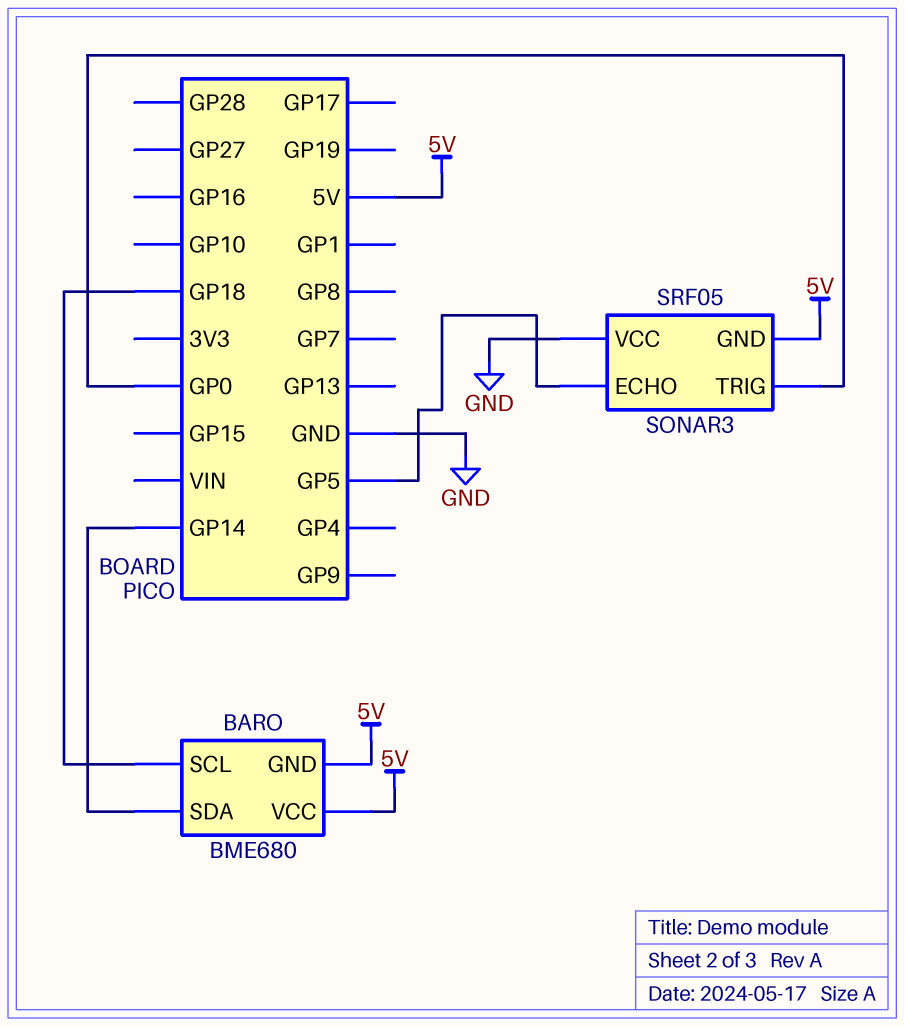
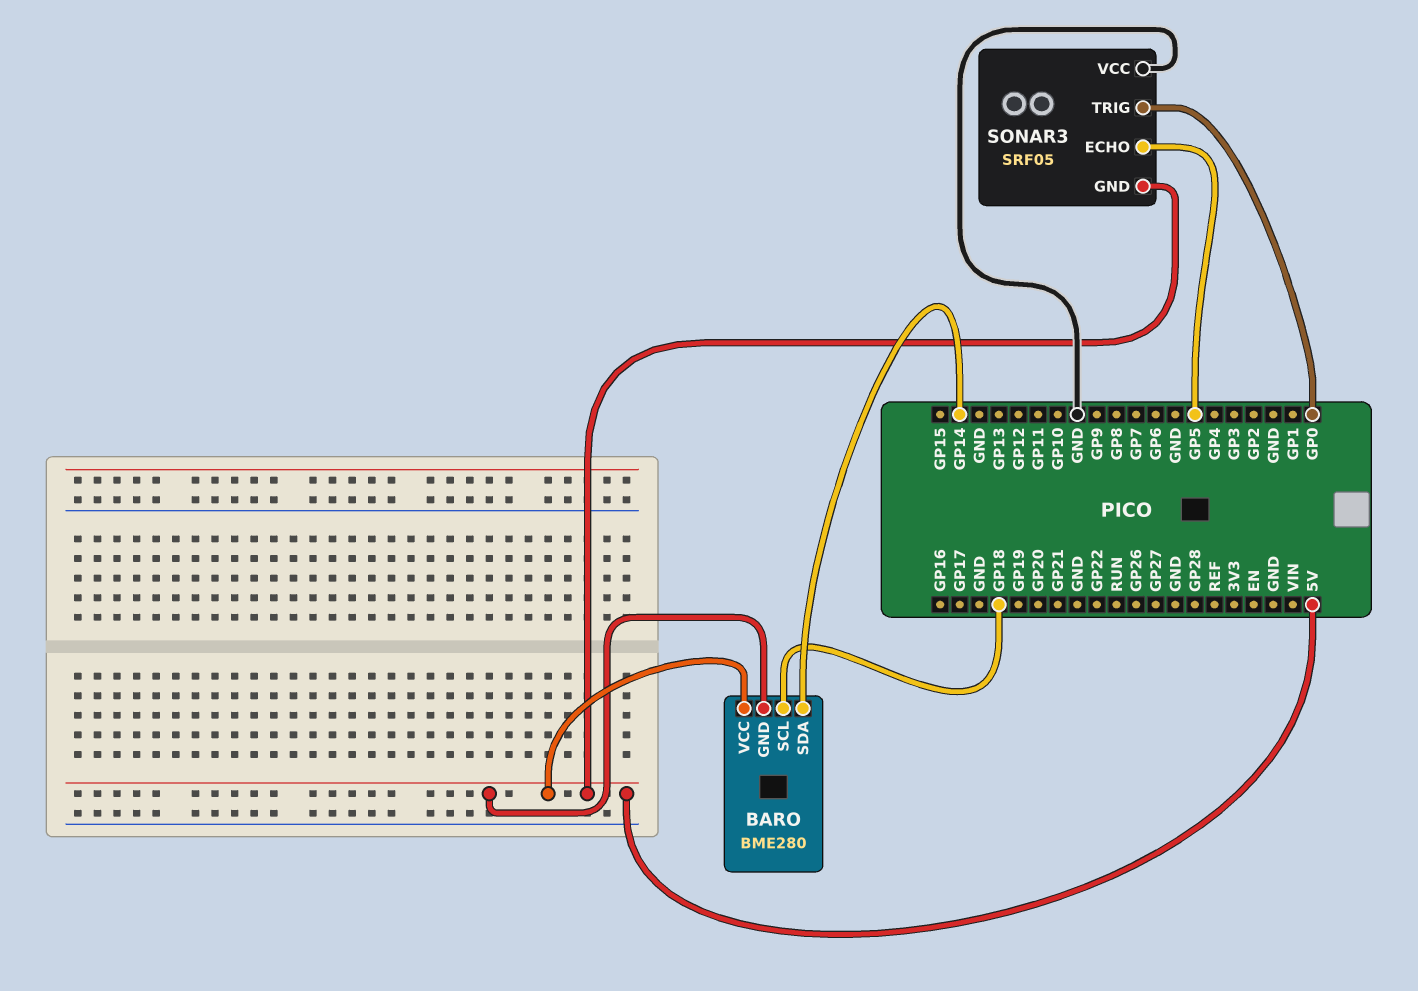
BARO: BME680 -> BME280

